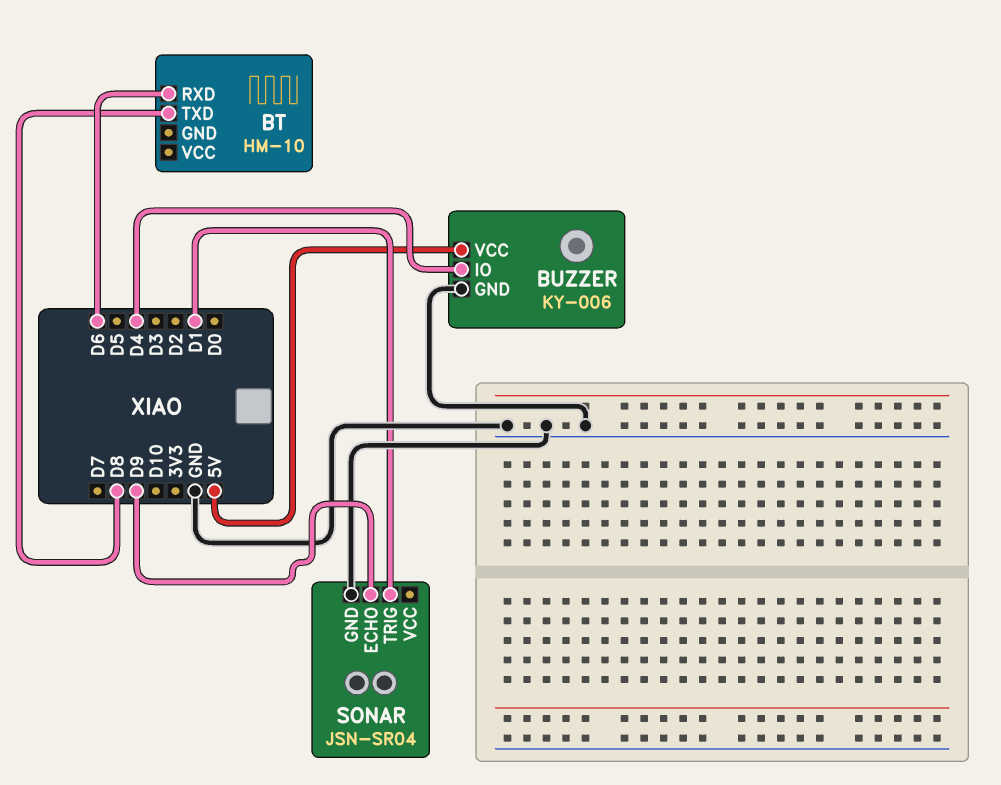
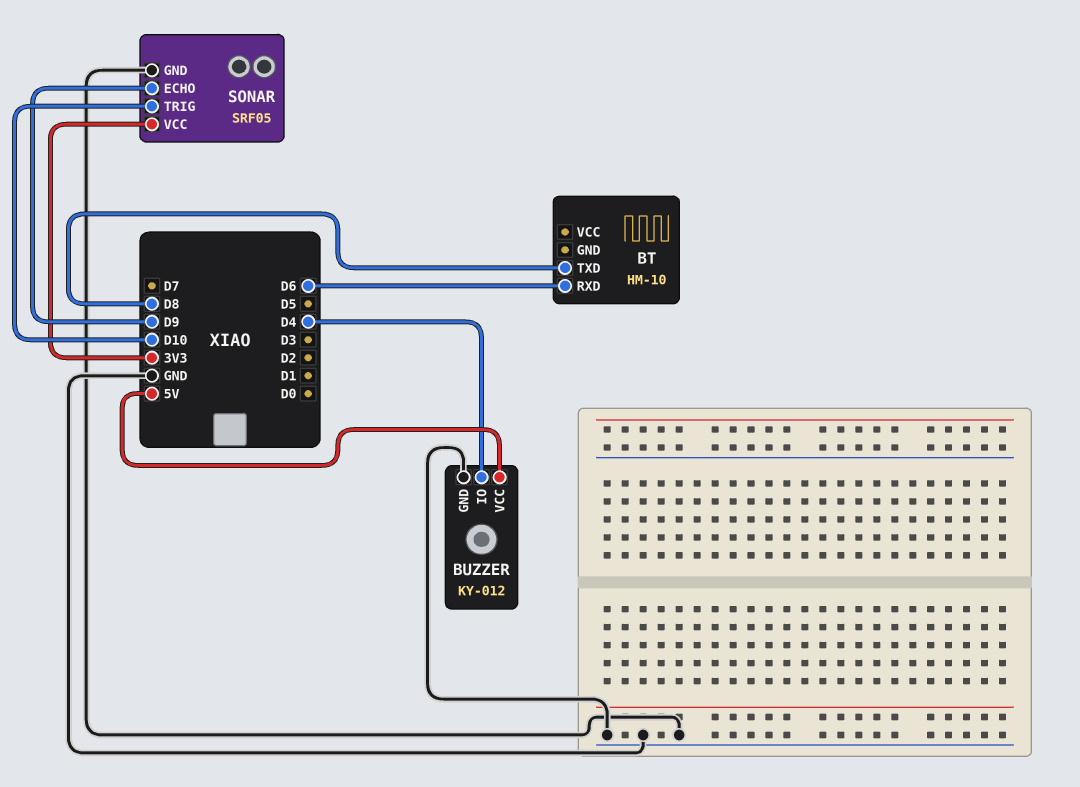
BUZZER: KY-006 -> KY-012
SONAR: JSN-SR04 -> SRF05
SONAR pin TRIG: D1 -> D10
SONAR pin VCC: none -> 3V3

